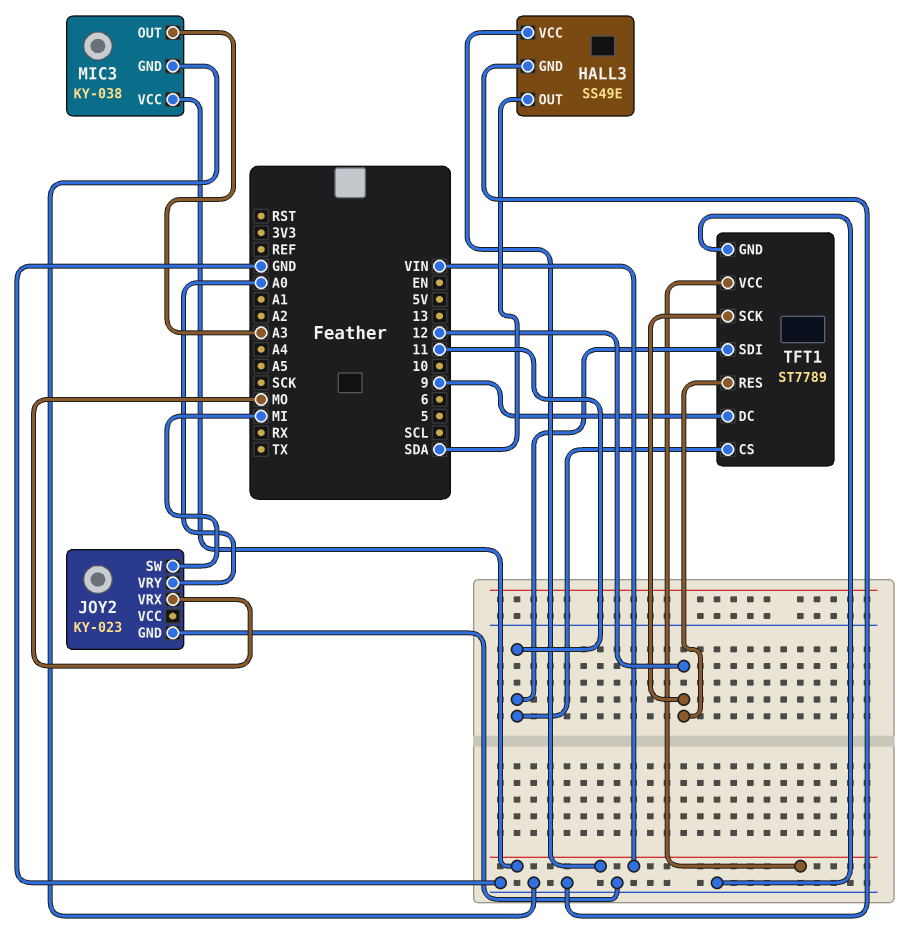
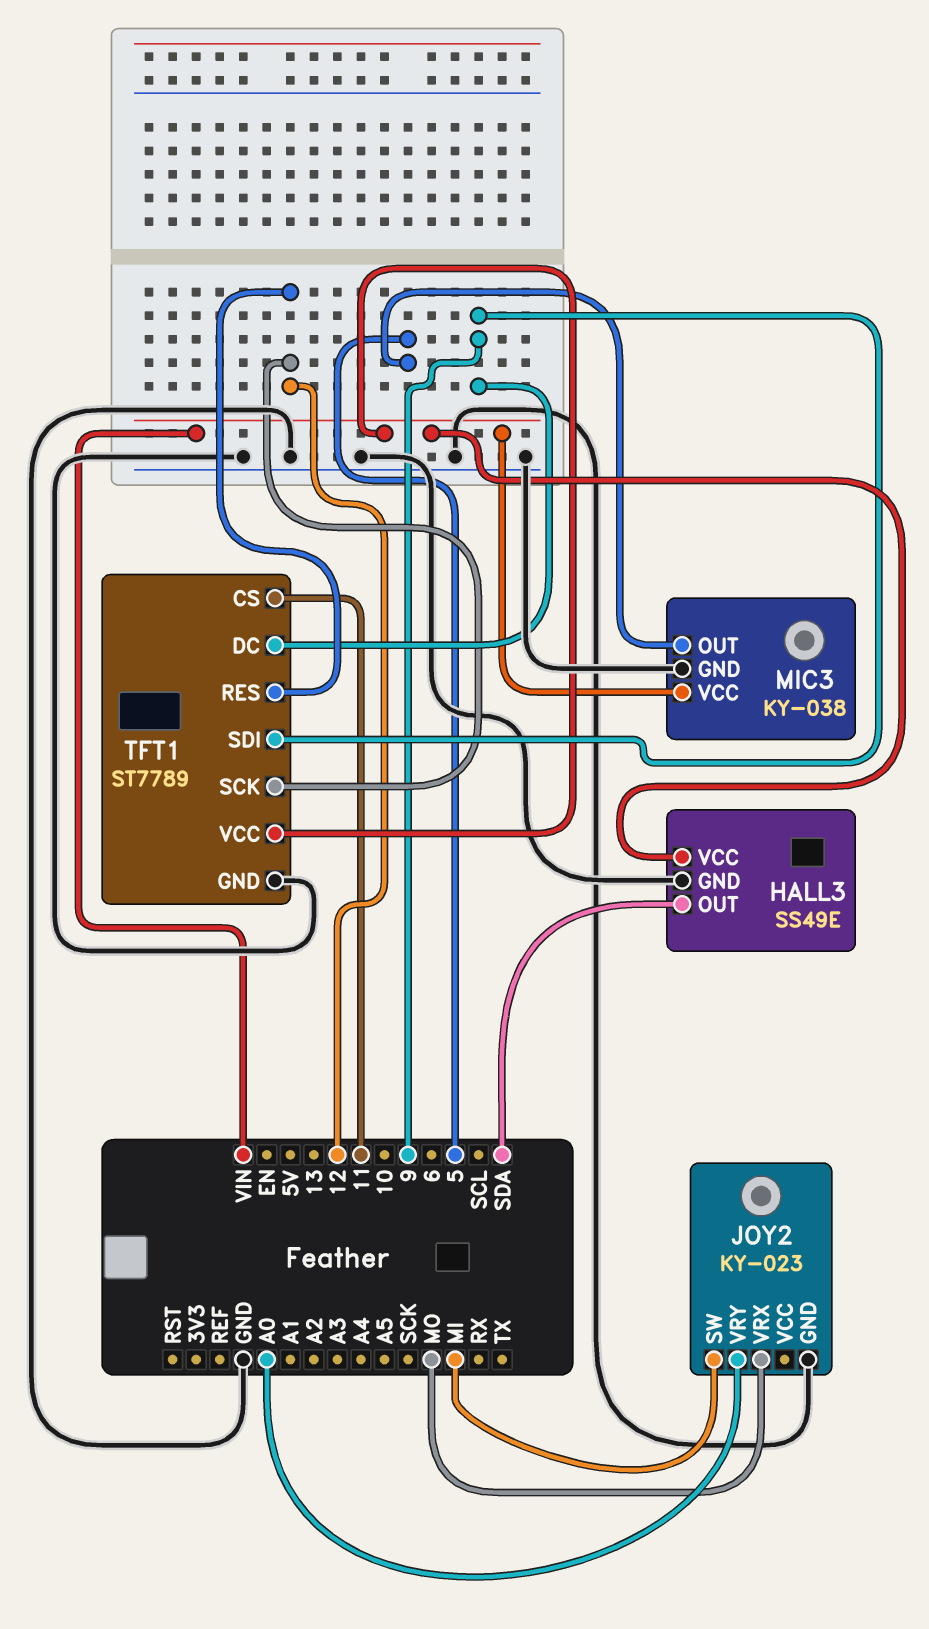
MIC3 pin OUT: A3 -> 5
TFT1 pin SDI: 11 -> 9

